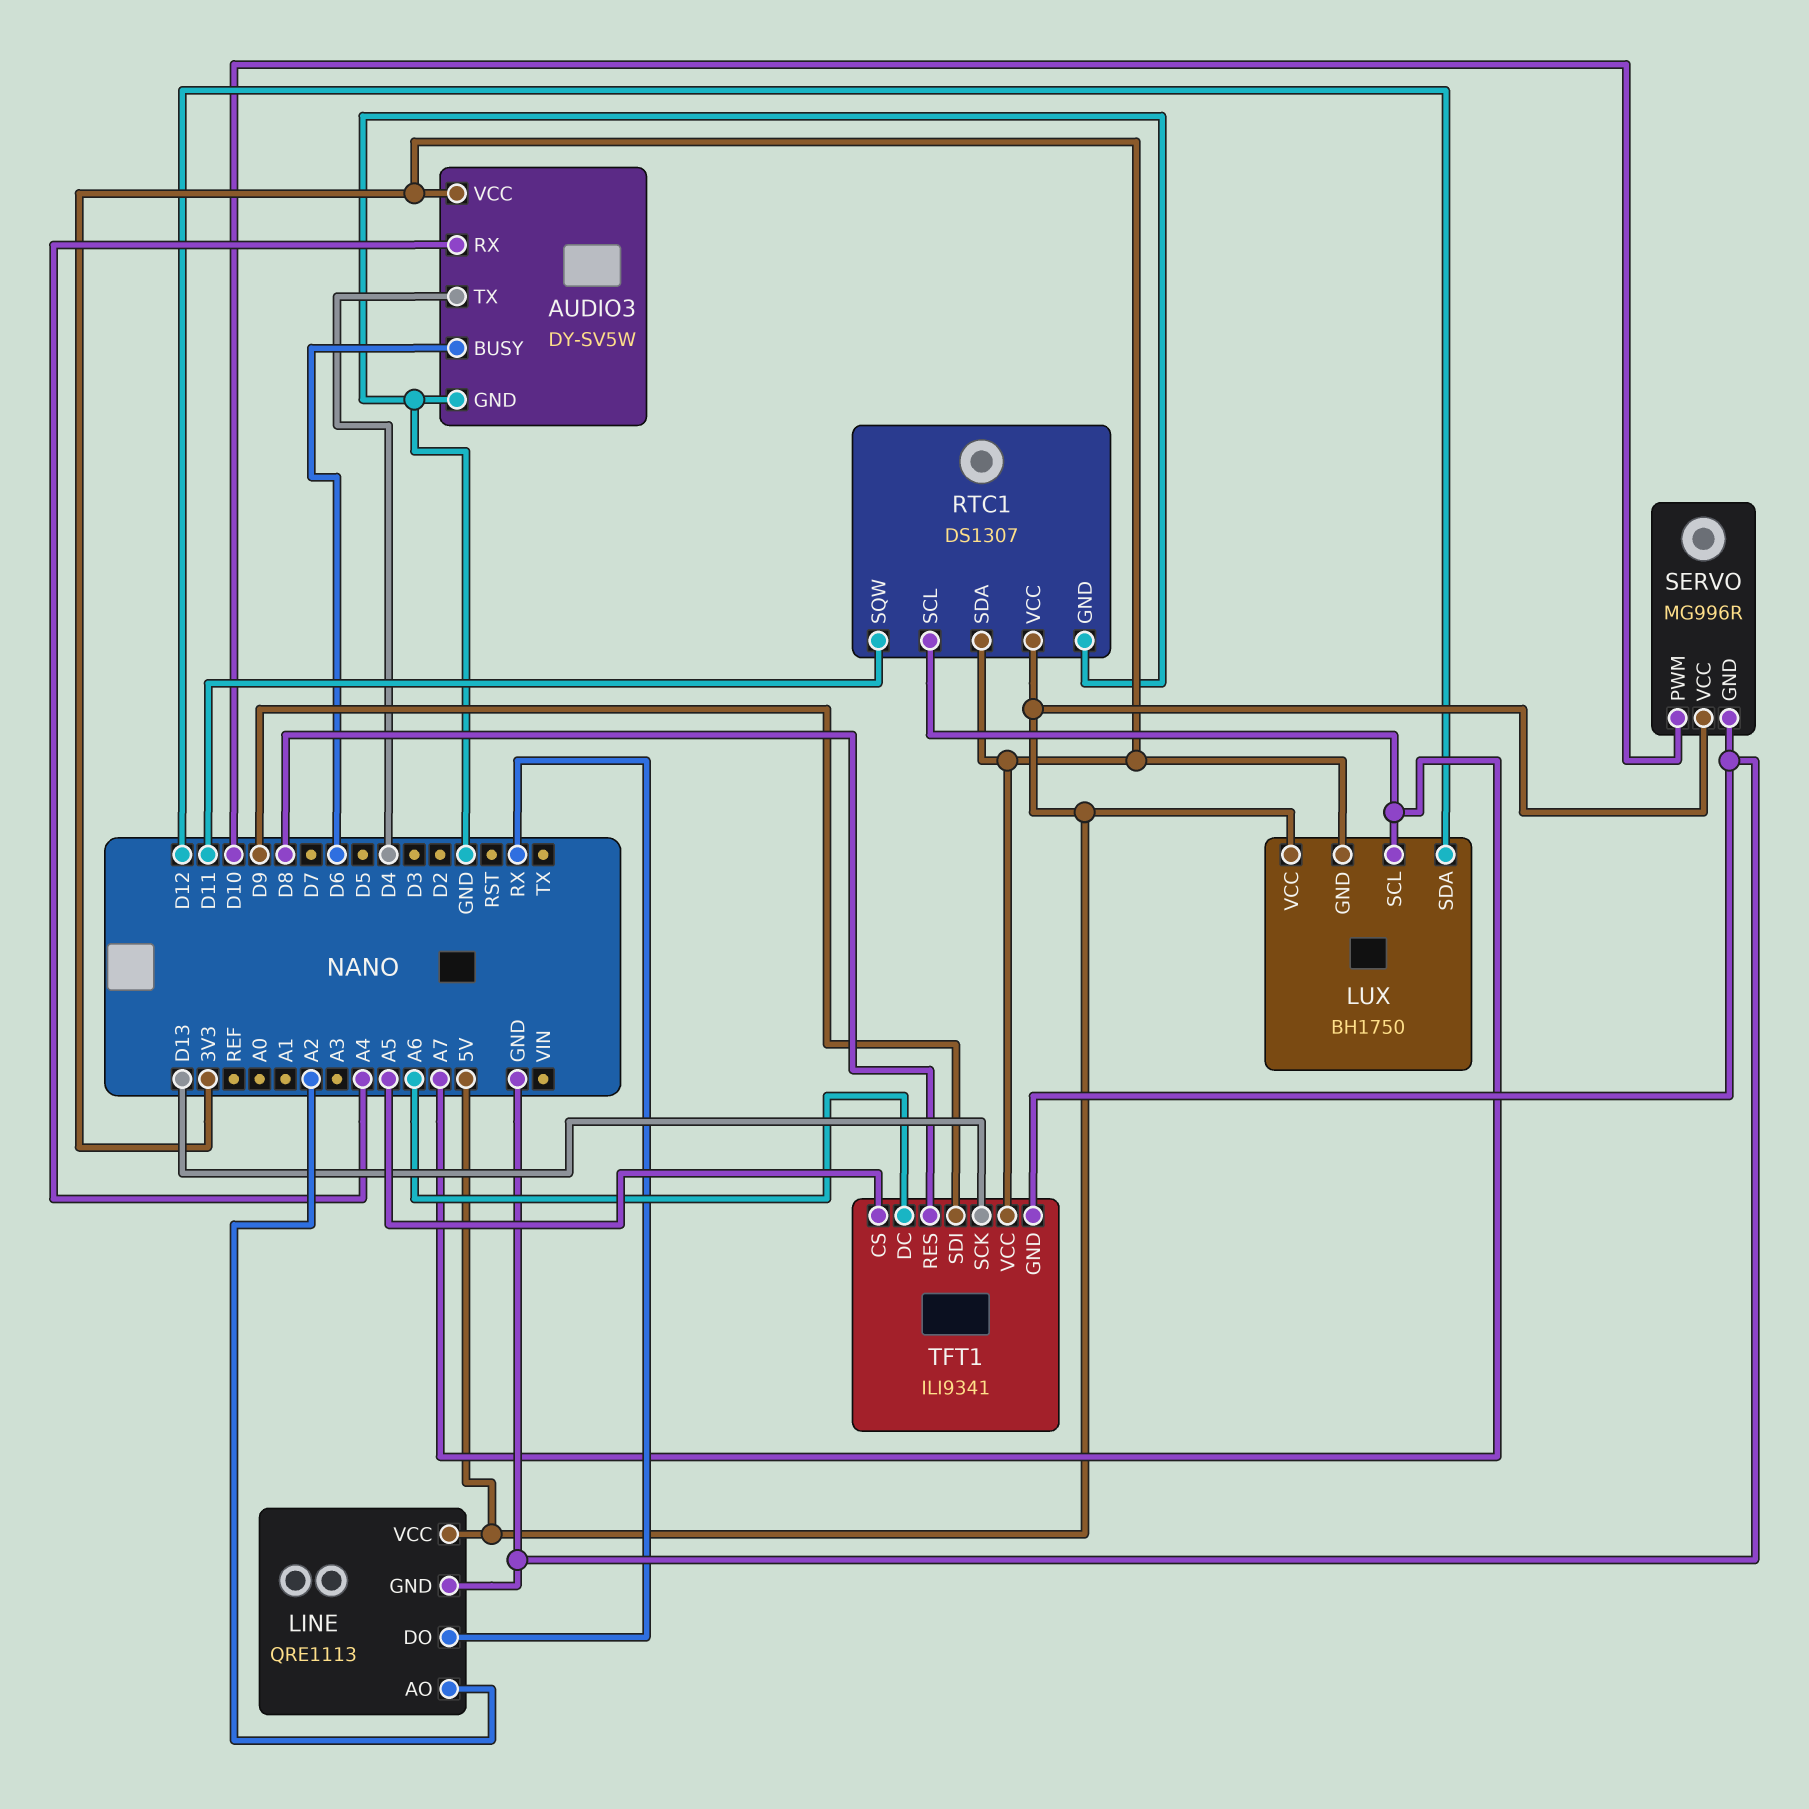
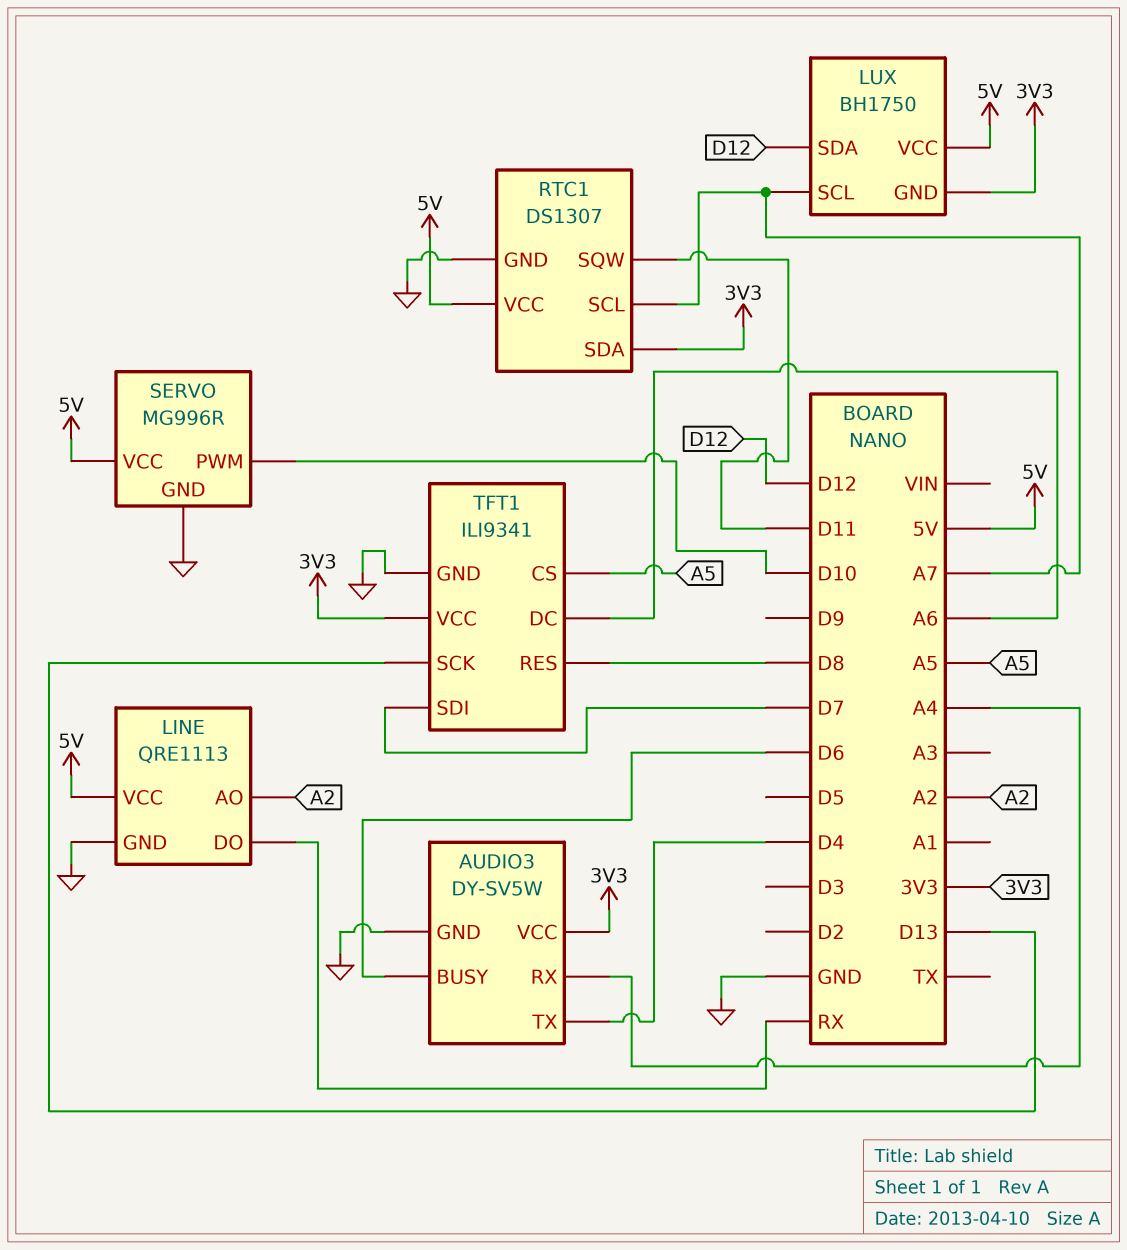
TFT1 pin SDI: D9 -> D7

